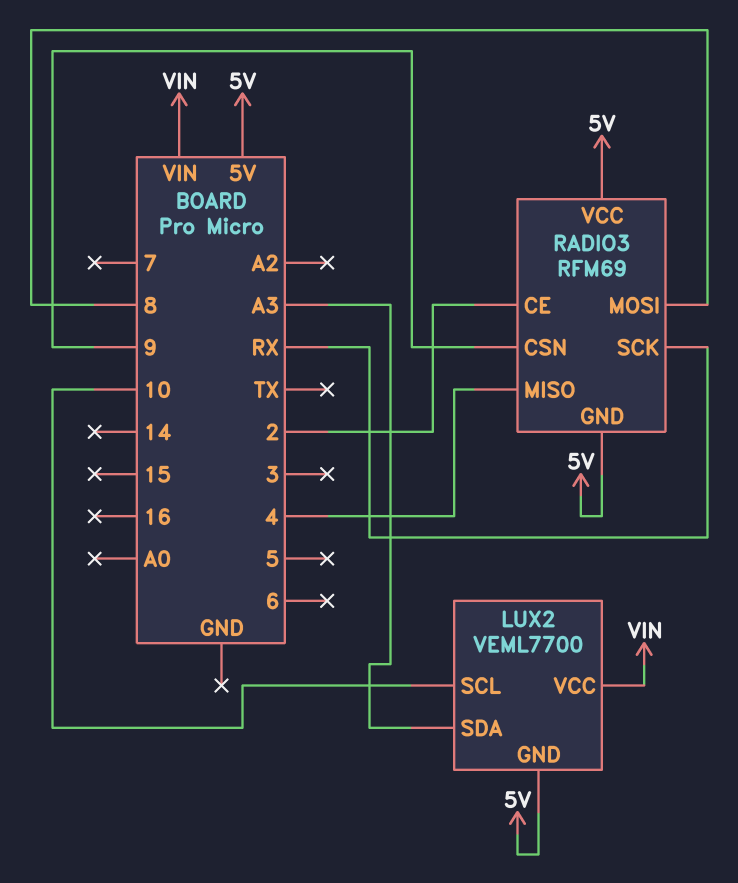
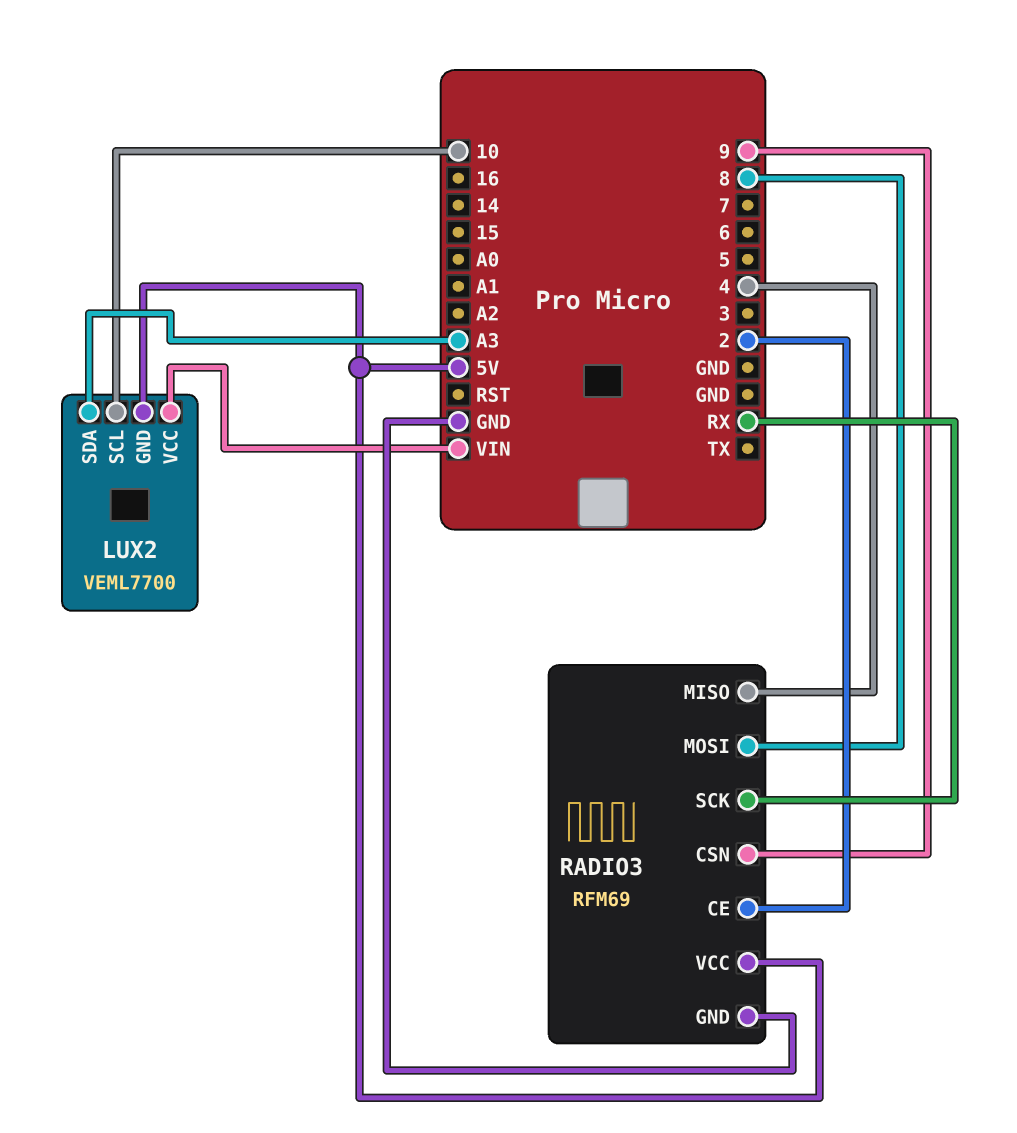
RADIO3 pin GND: 5V -> GND

